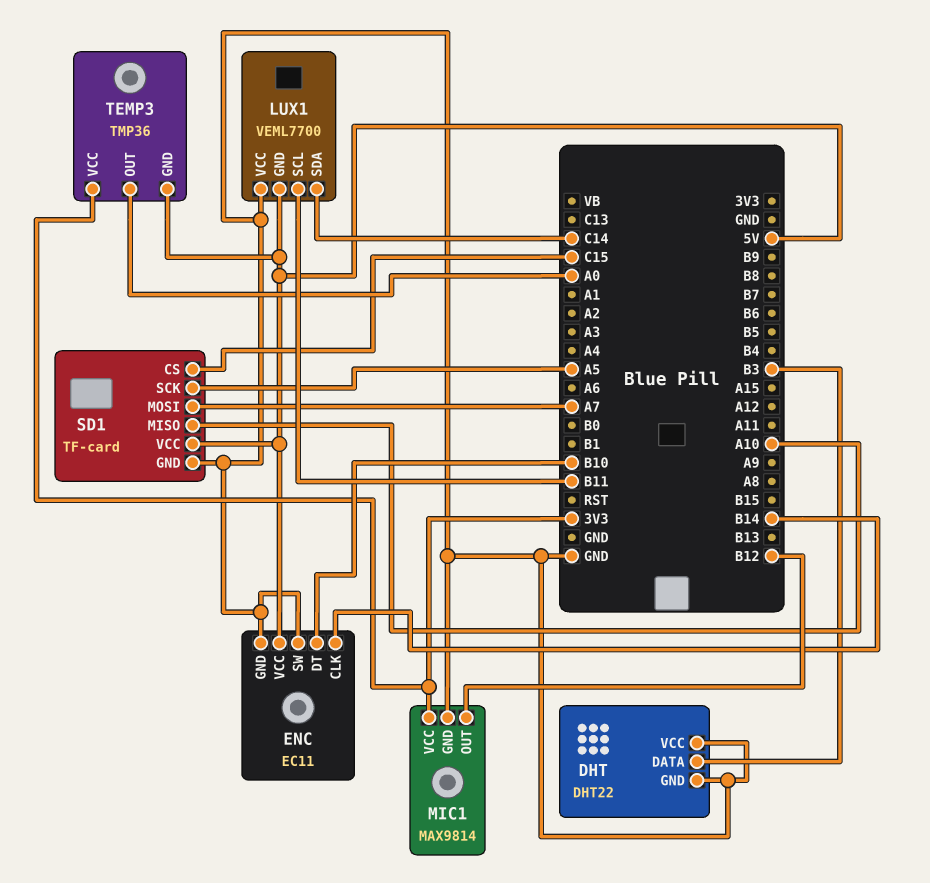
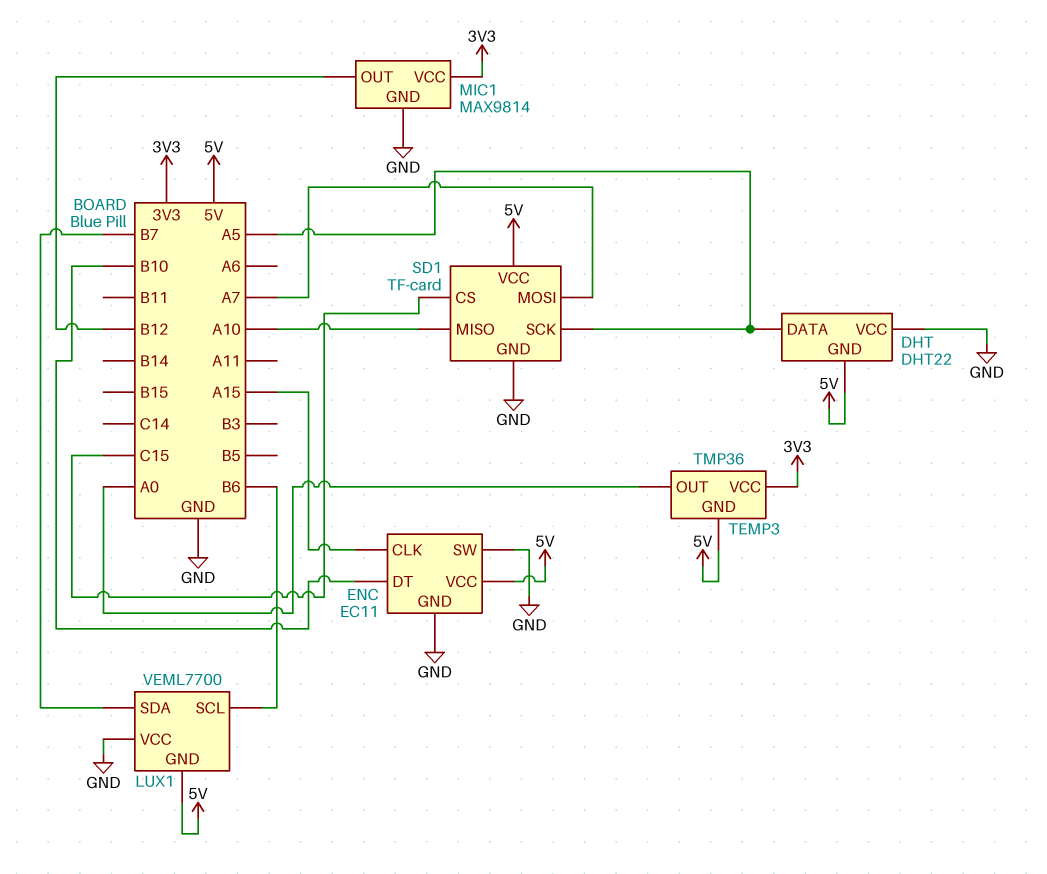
DHT pin DATA: B3 -> A5
DHT pin GND: GND -> 5V
ENC pin CLK: B14 -> A15
LUX1 pin SCL: B11 -> B6
LUX1 pin SDA: C14 -> B7

